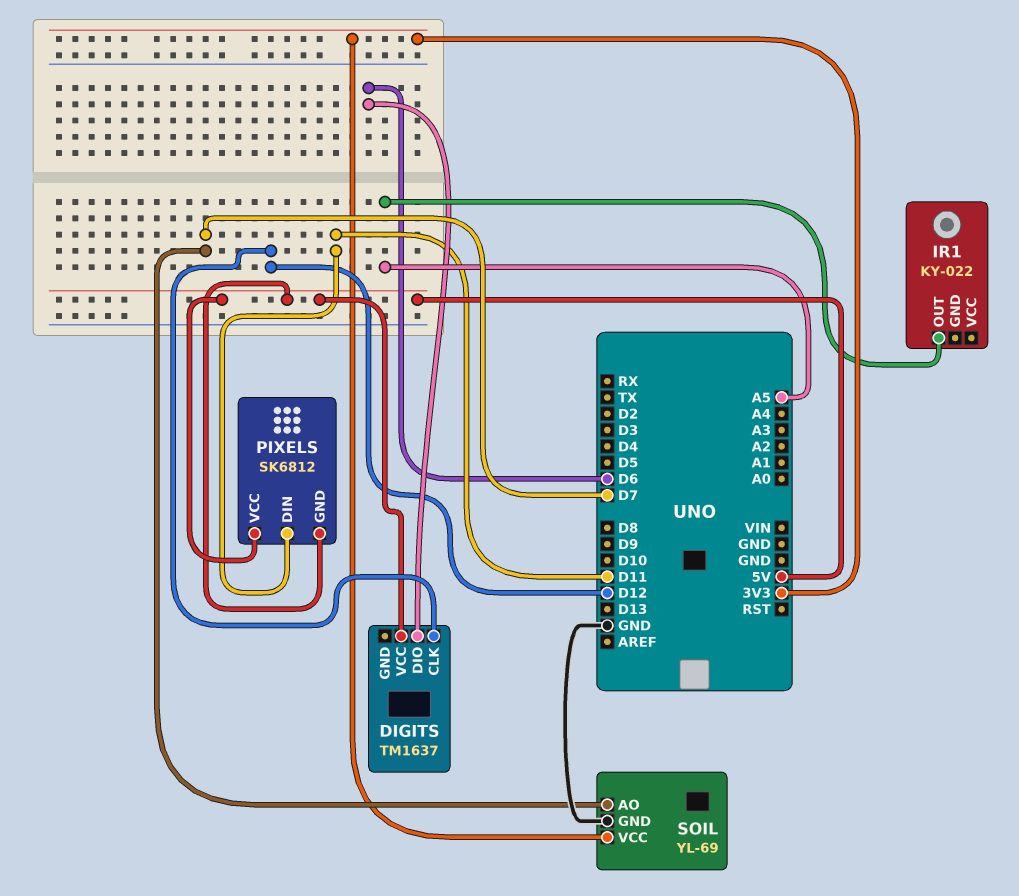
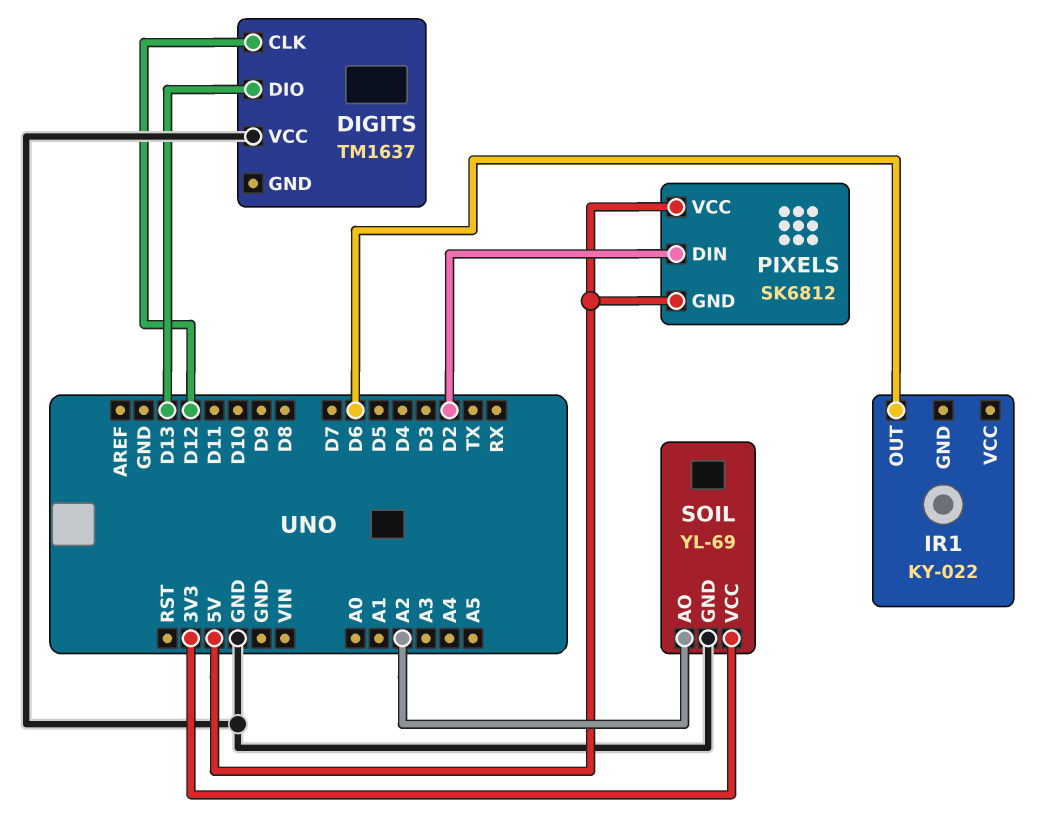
DIGITS pin DIO: D6 -> D13
DIGITS pin VCC: 5V -> GND
IR1 pin OUT: A5 -> D6
PIXELS pin DIN: D11 -> D2
SOIL pin AO: D7 -> A2

